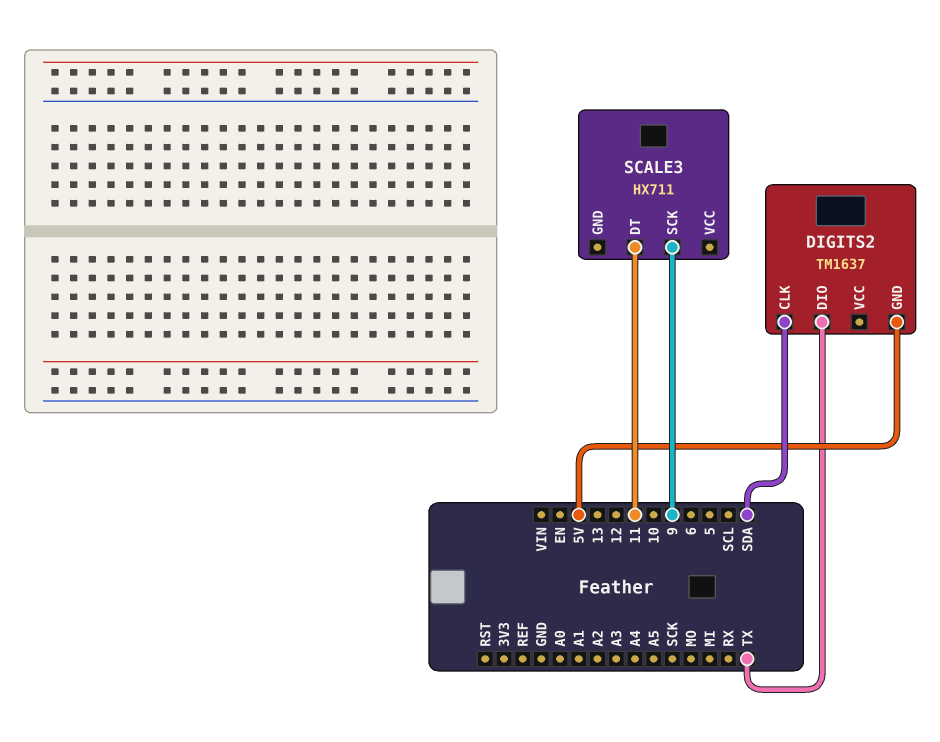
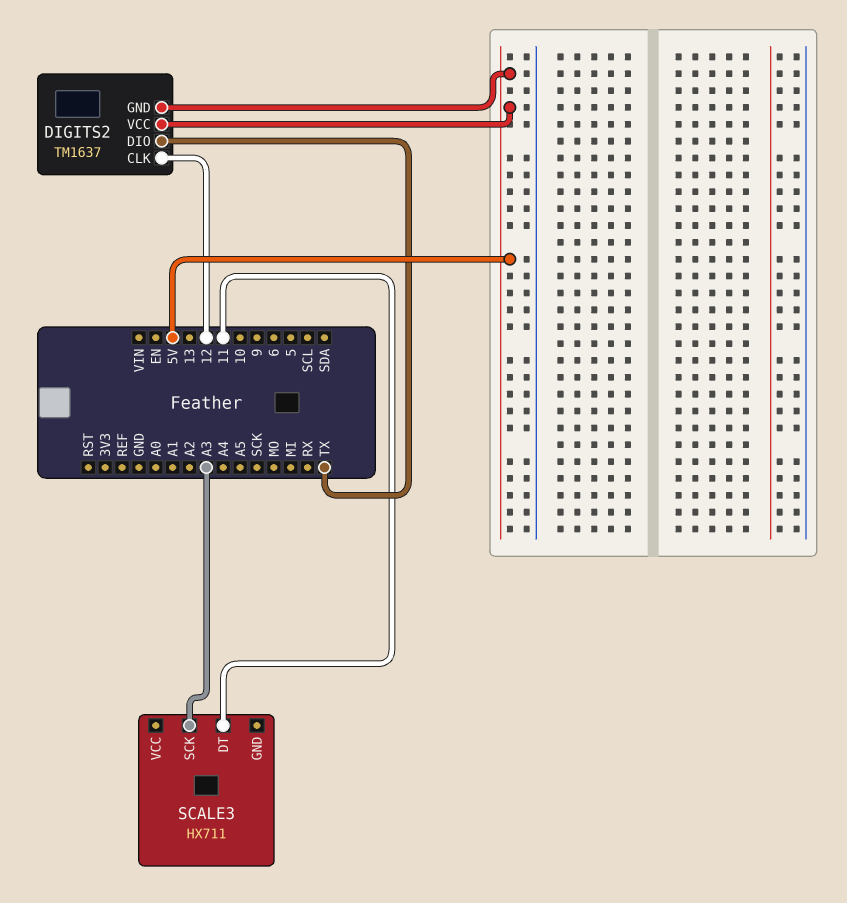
DIGITS2 pin CLK: SDA -> 12
DIGITS2 pin VCC: none -> 5V
SCALE3 pin SCK: 9 -> A3

